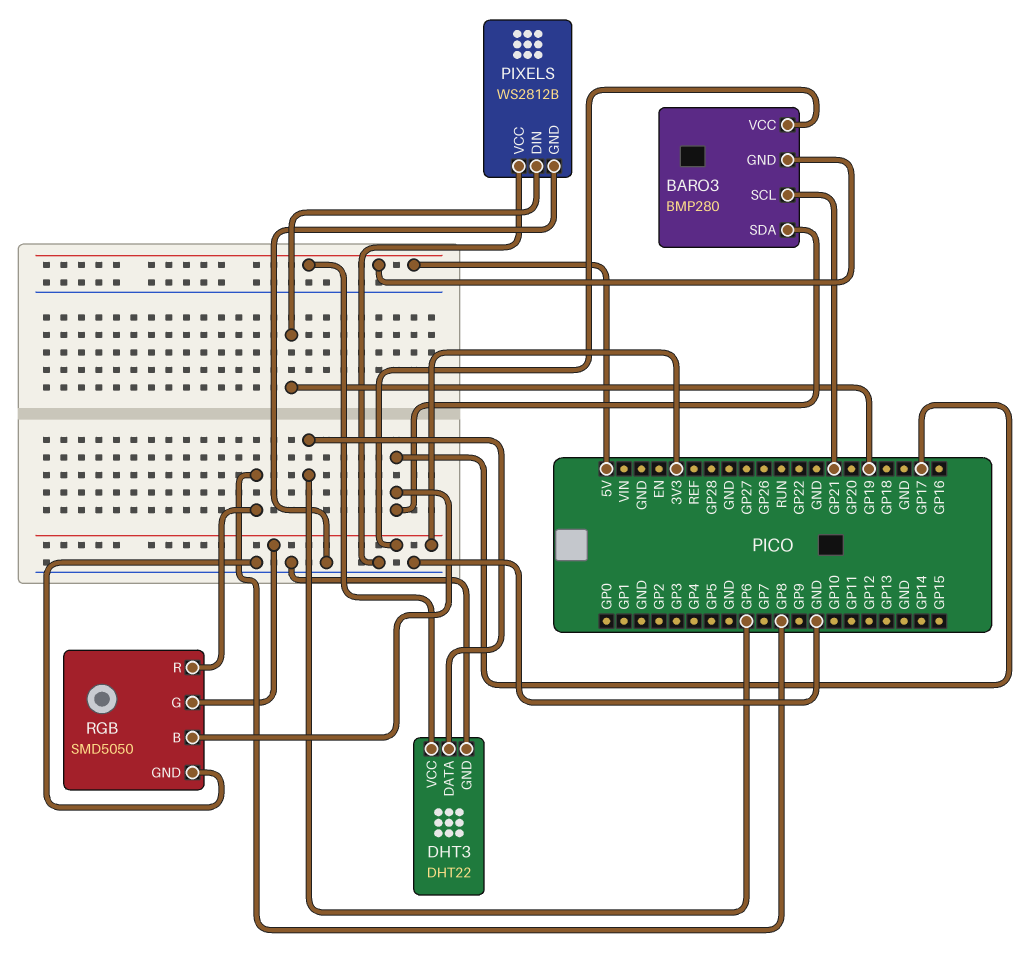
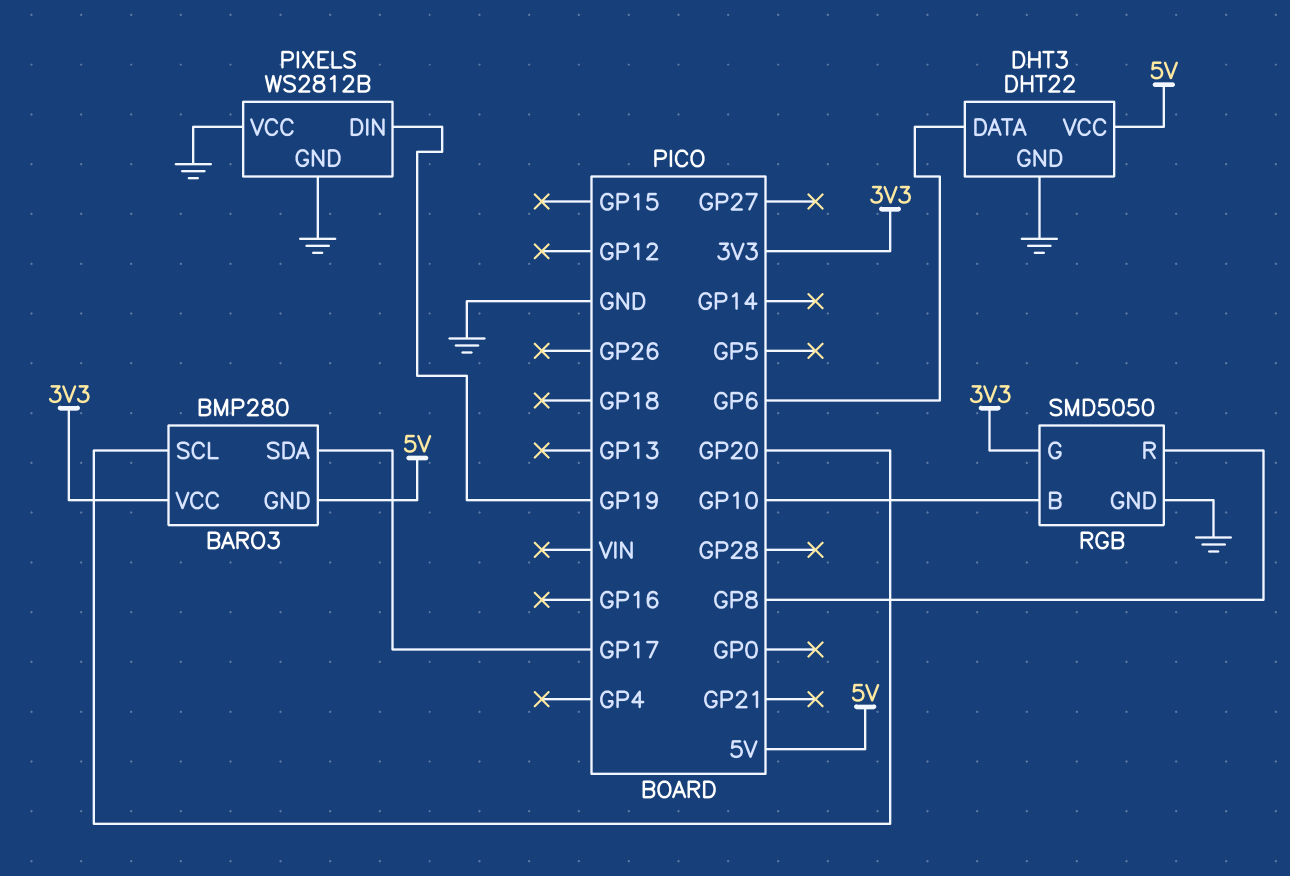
BARO3 pin SCL: GP21 -> GP20
RGB pin B: GP17 -> GP10

